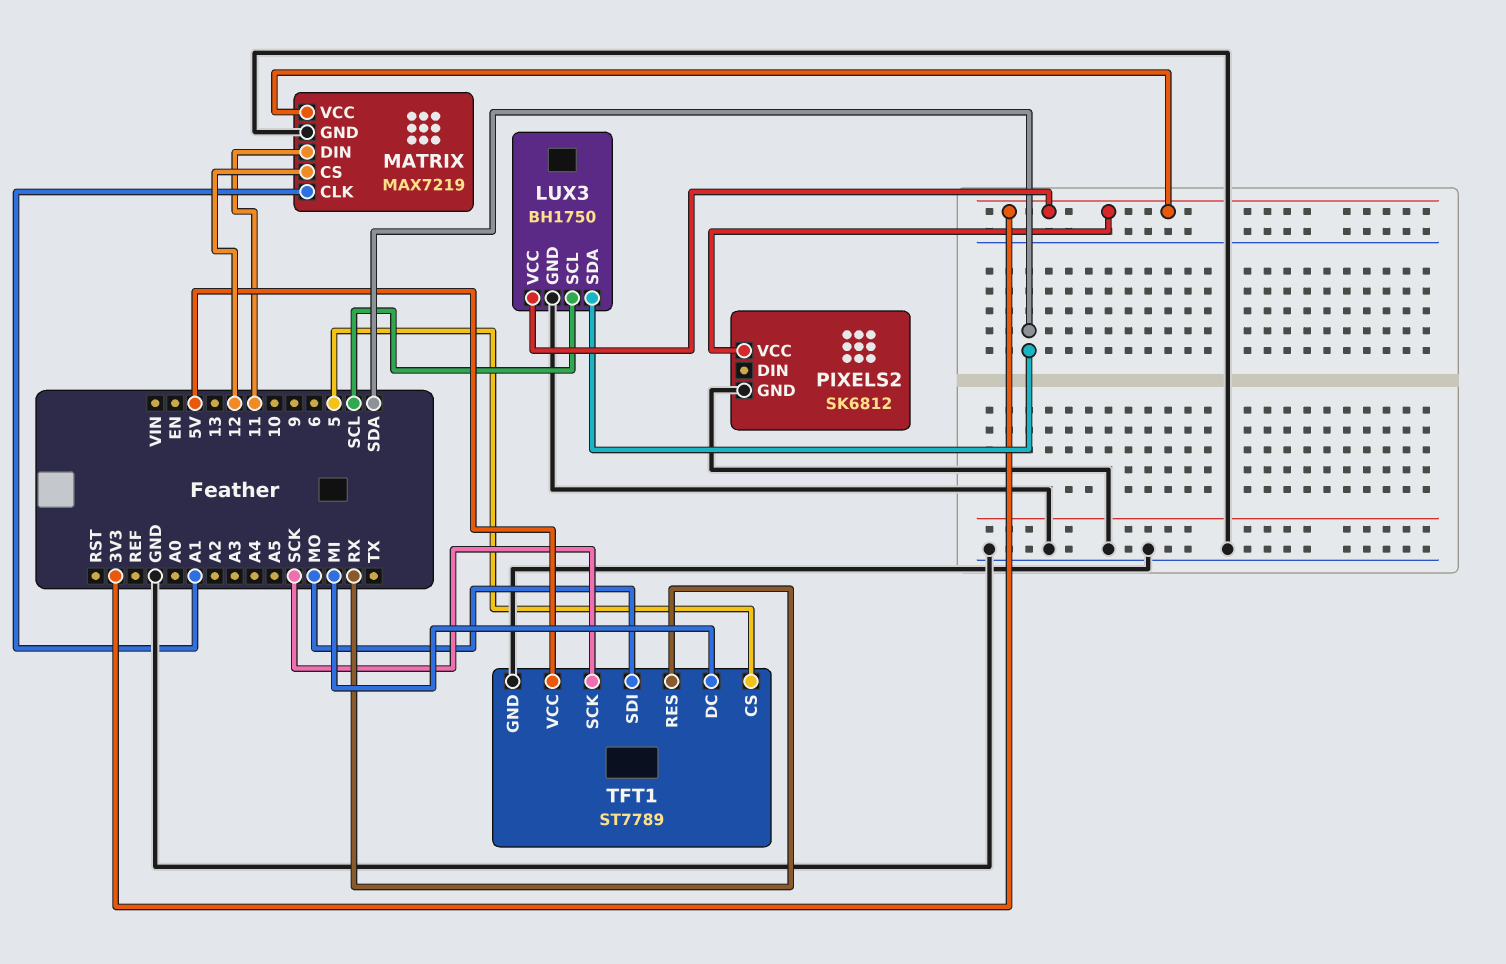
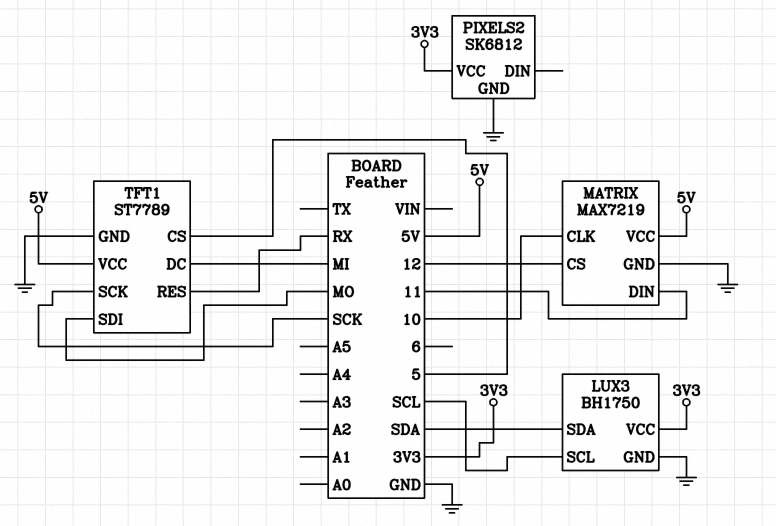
MATRIX pin CLK: A1 -> 10
MATRIX pin VCC: 3V3 -> 5V

